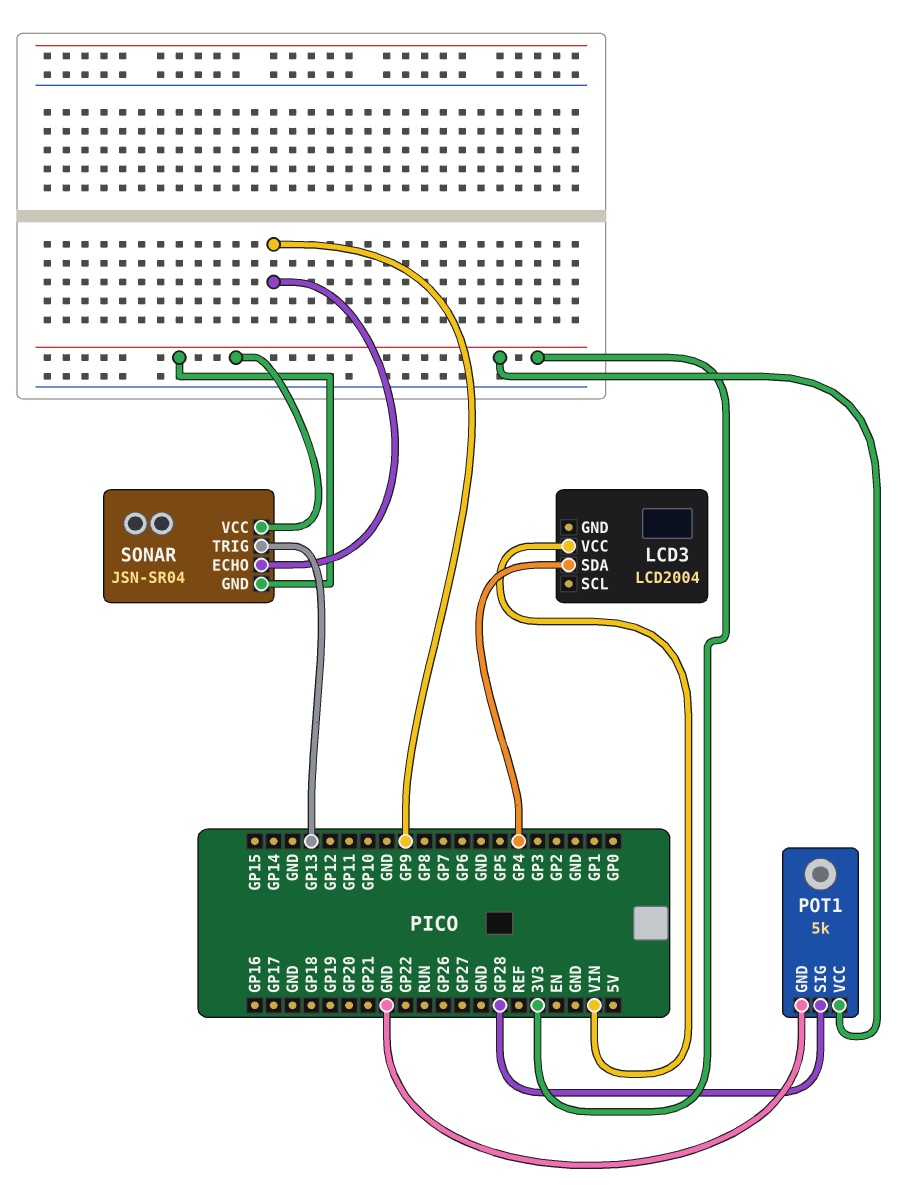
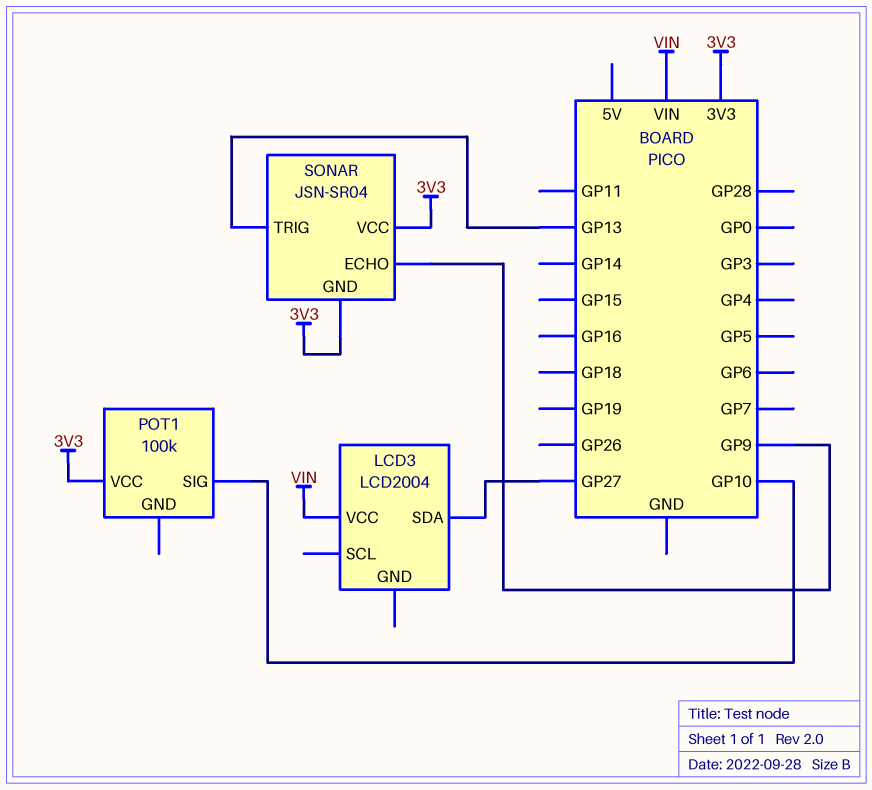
LCD3 pin SDA: GP4 -> GP27
POT1: 5k -> 100k
POT1 pin GND: GND -> none
POT1 pin SIG: GP28 -> GP10

